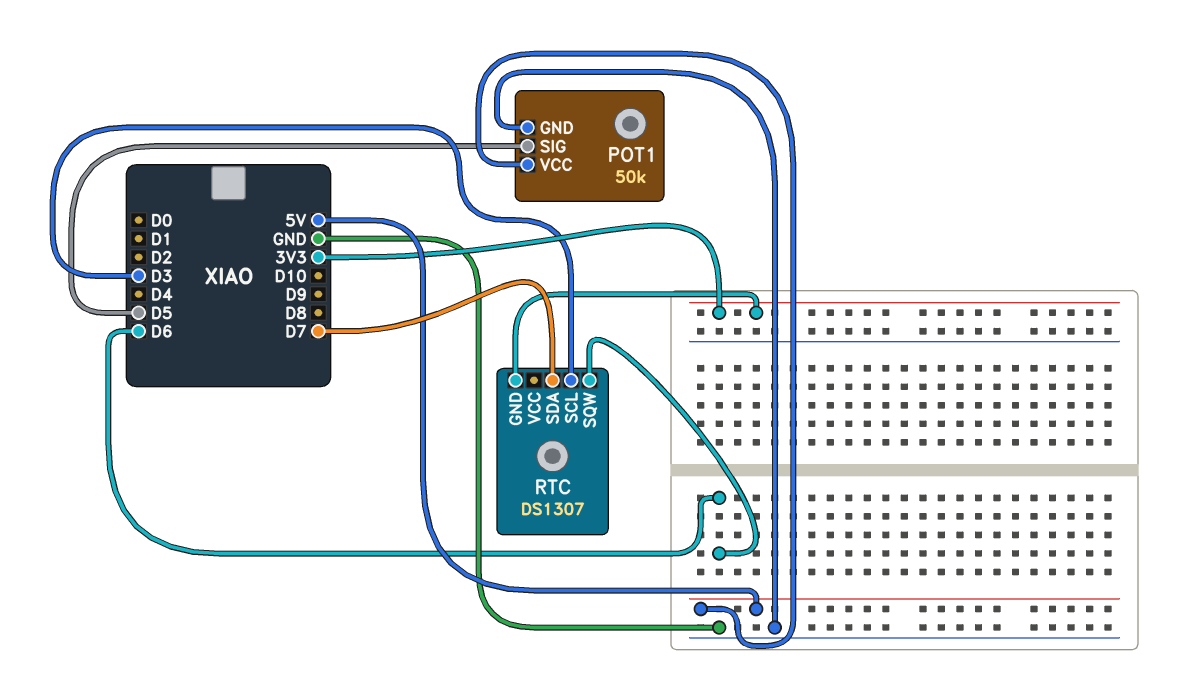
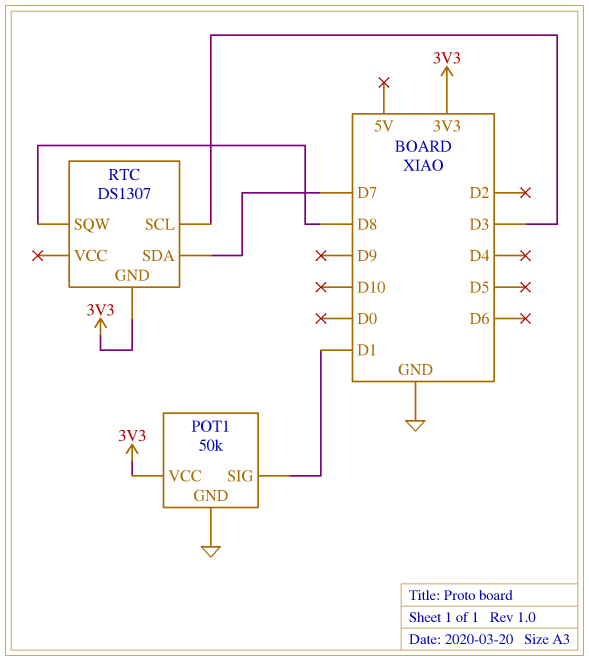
POT1 pin SIG: D5 -> D1
POT1 pin VCC: 5V -> 3V3
RTC pin SQW: D6 -> D8

